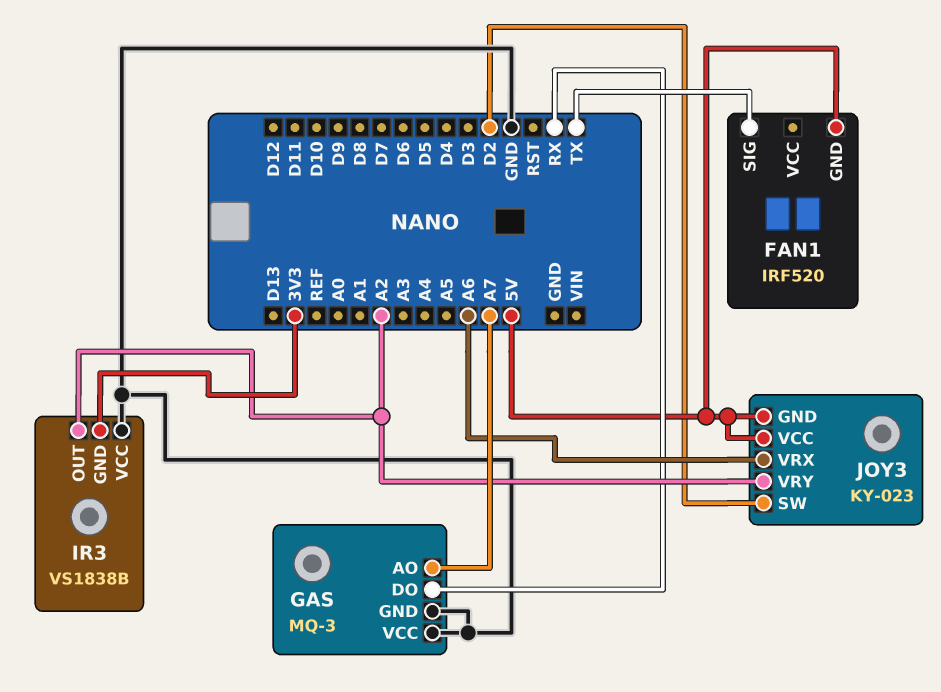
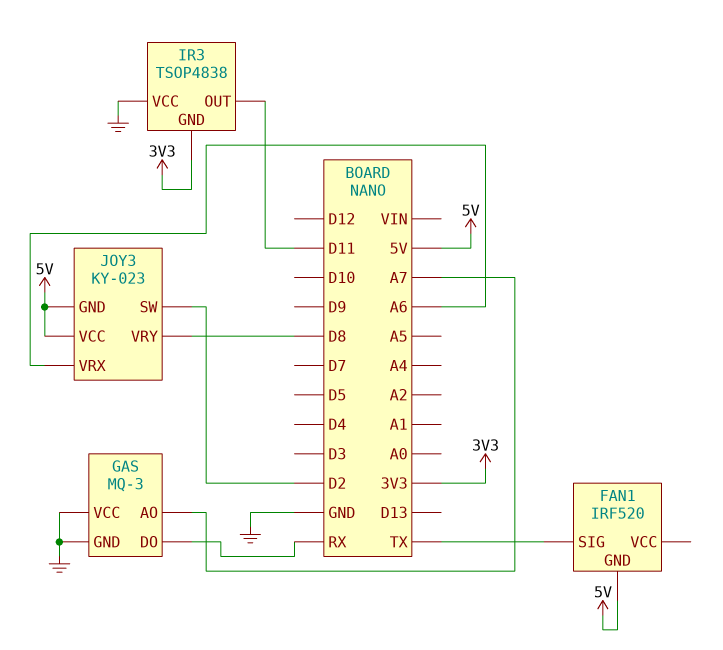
IR3: VS1838B -> TSOP4838
IR3 pin OUT: A2 -> D11
JOY3 pin VRY: A2 -> D8

